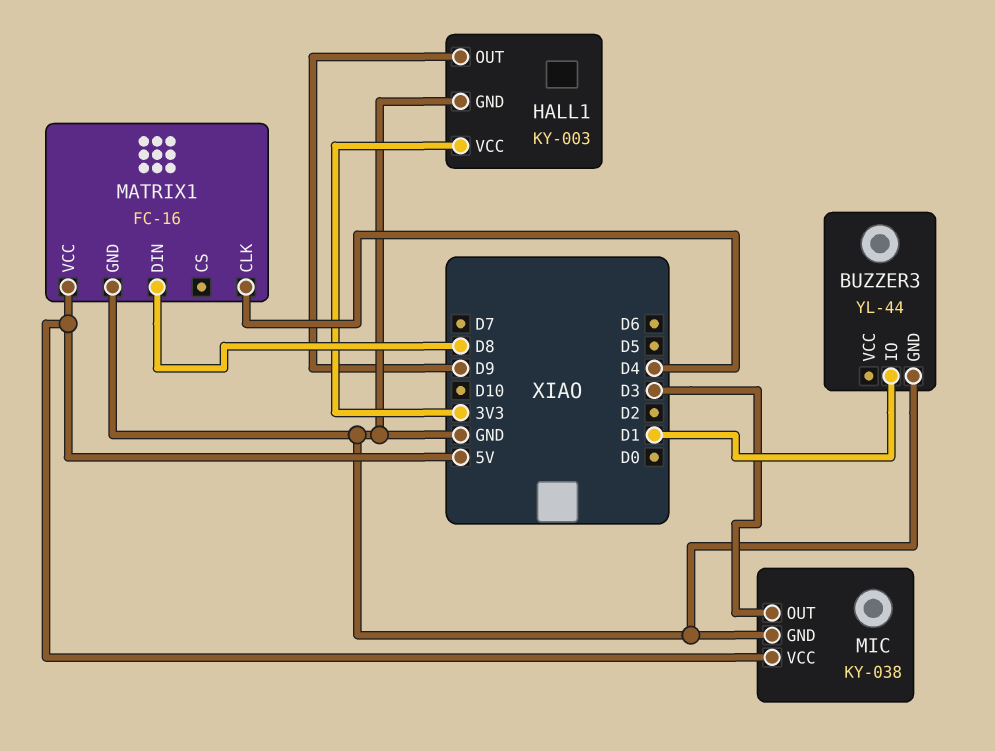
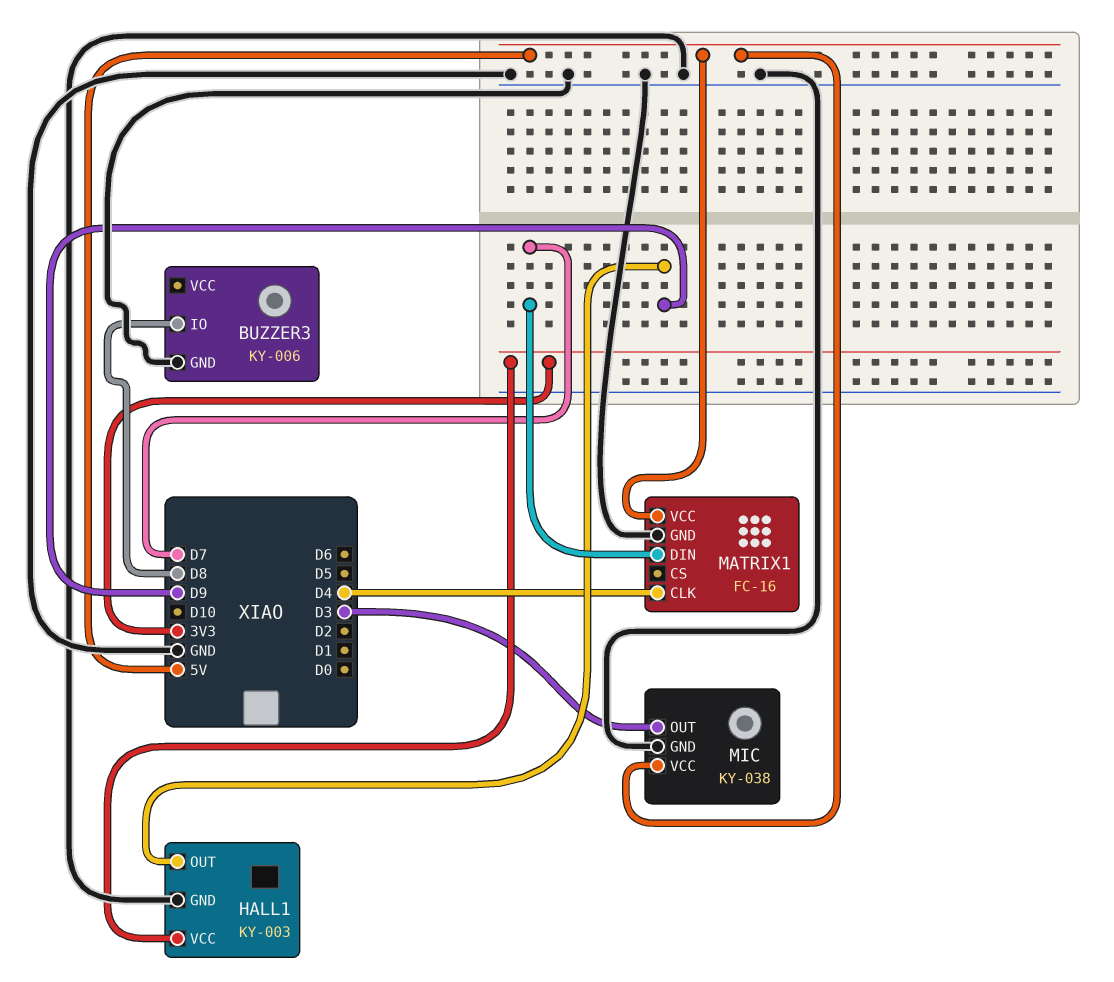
BUZZER3: YL-44 -> KY-006
BUZZER3 pin IO: D1 -> D8
MATRIX1 pin DIN: D8 -> D7

